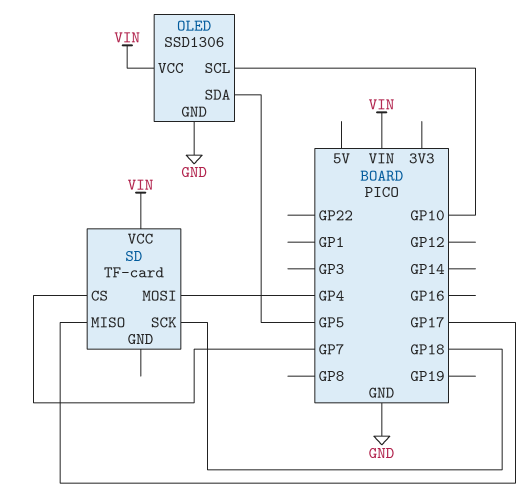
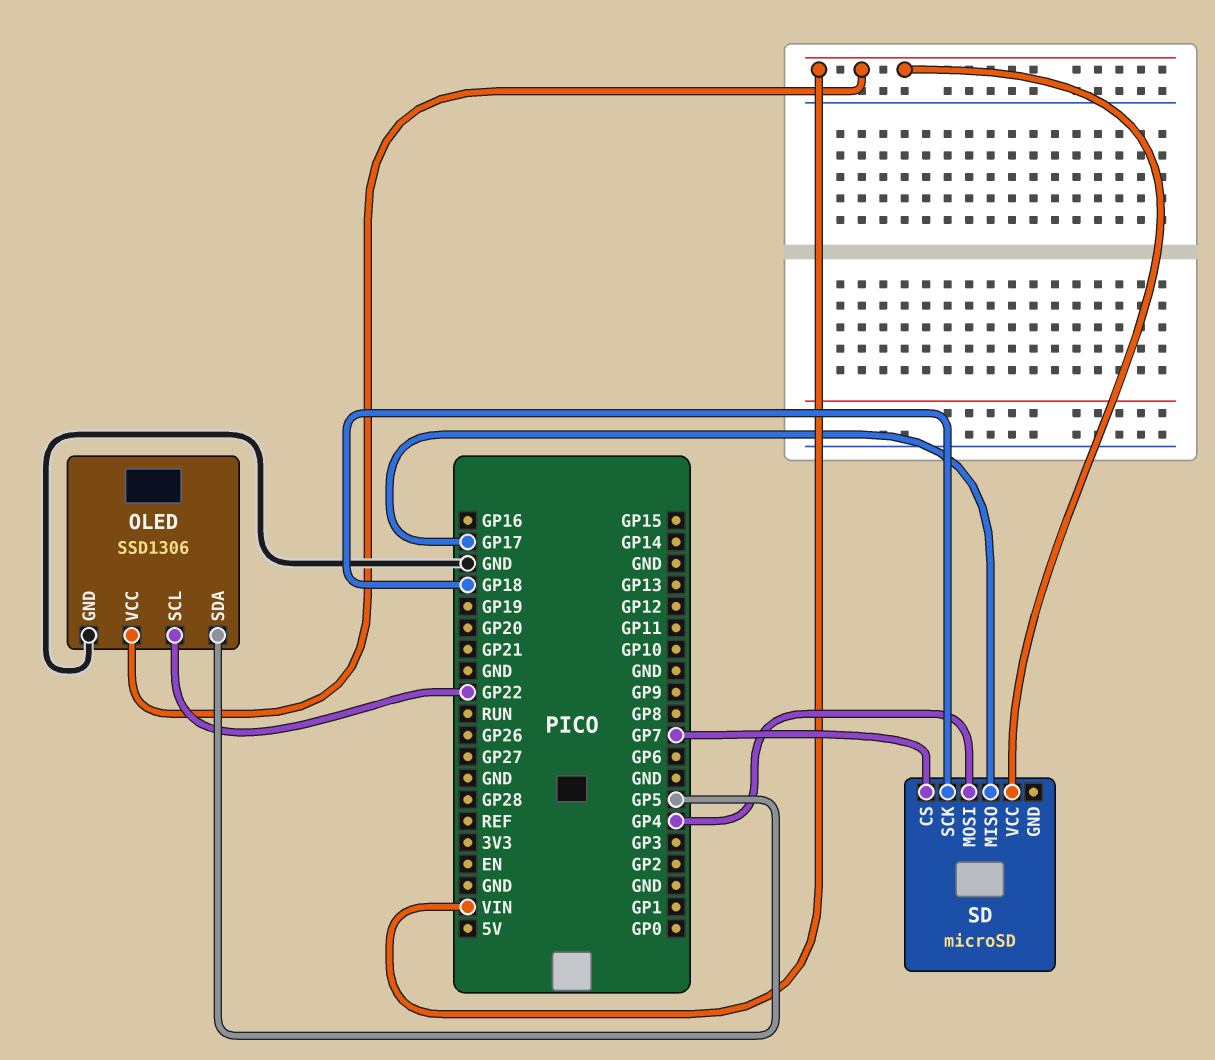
OLED pin SCL: GP10 -> GP22
SD: TF-card -> microSD

